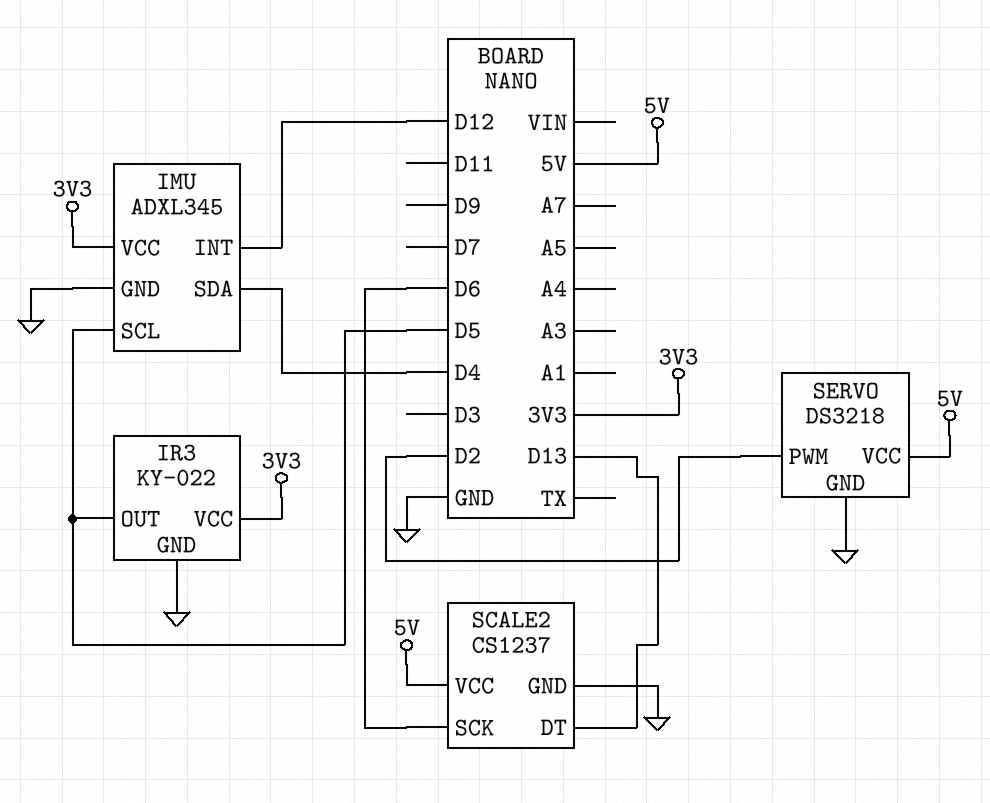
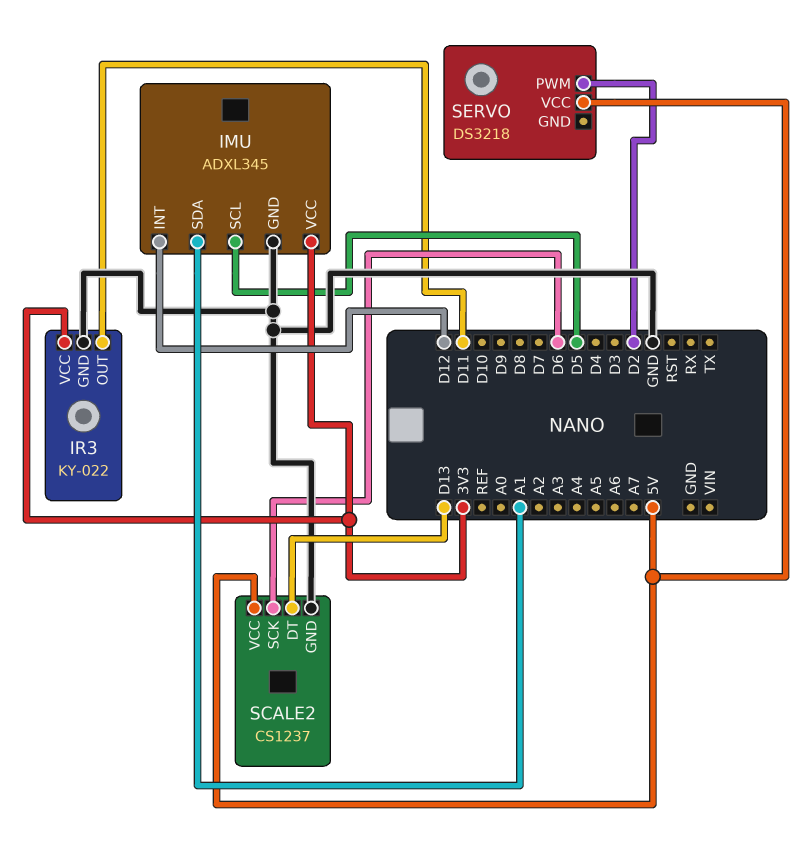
IMU pin SDA: D4 -> A1
IR3 pin OUT: D5 -> D11
SERVO pin GND: GND -> none

